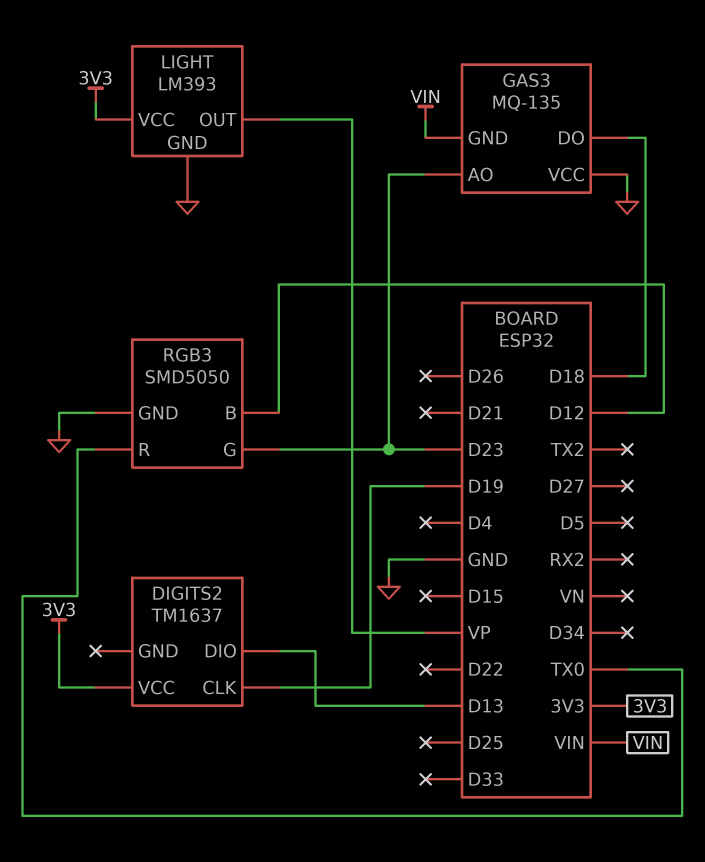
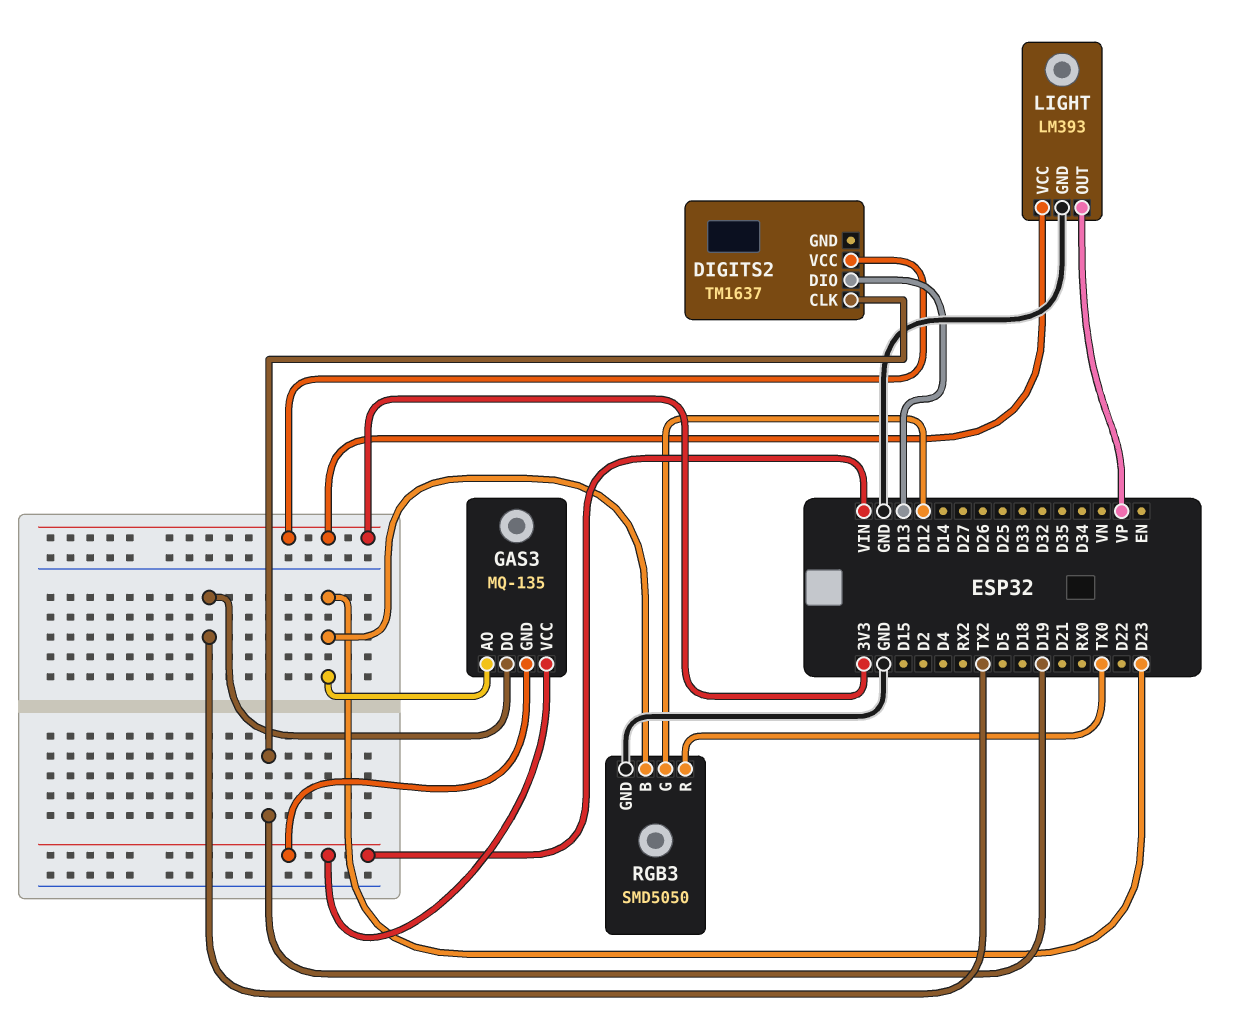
GAS3 pin DO: D18 -> TX2
GAS3 pin VCC: GND -> VIN
RGB3 pin B: D12 -> D23
RGB3 pin G: D23 -> D12

